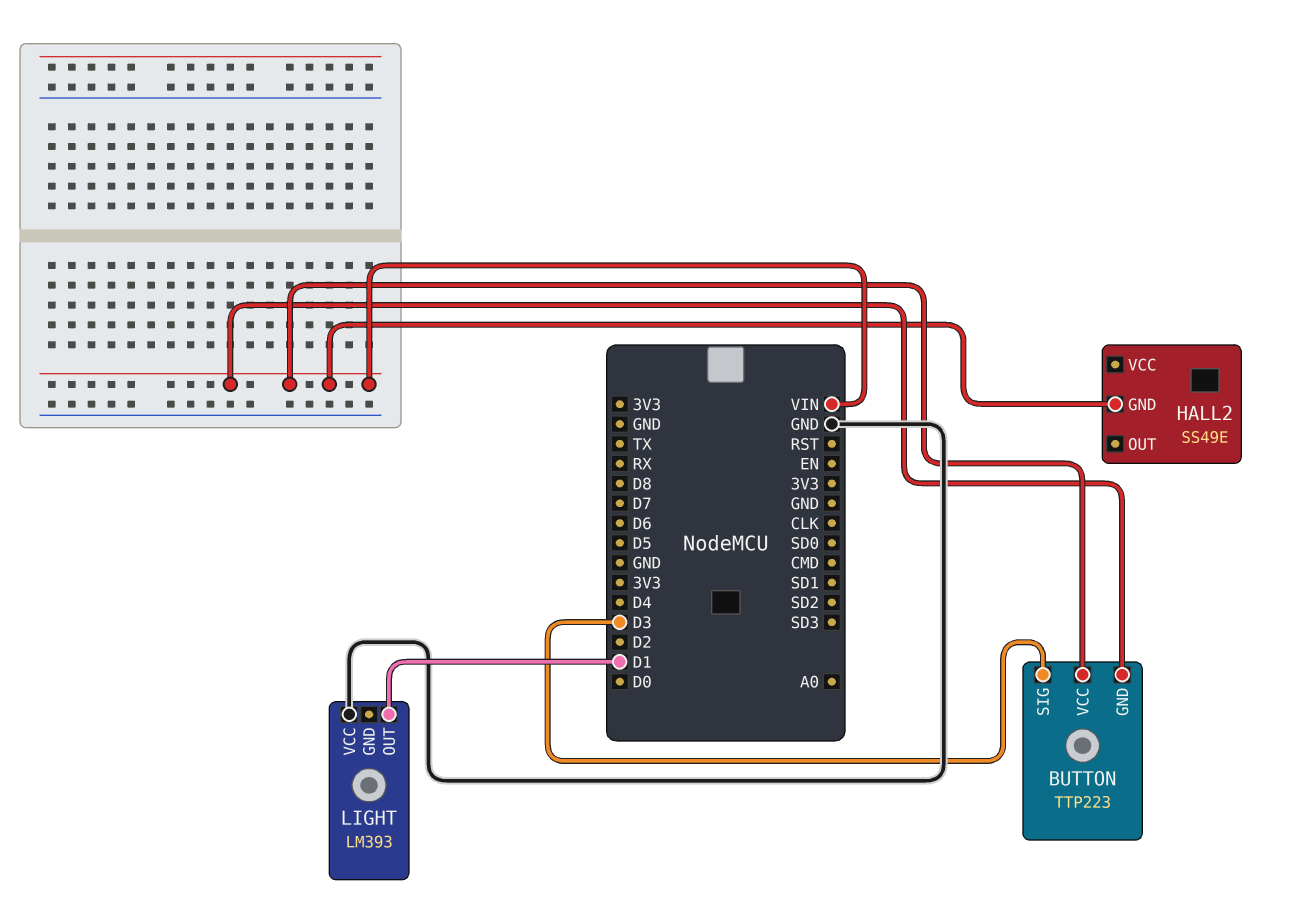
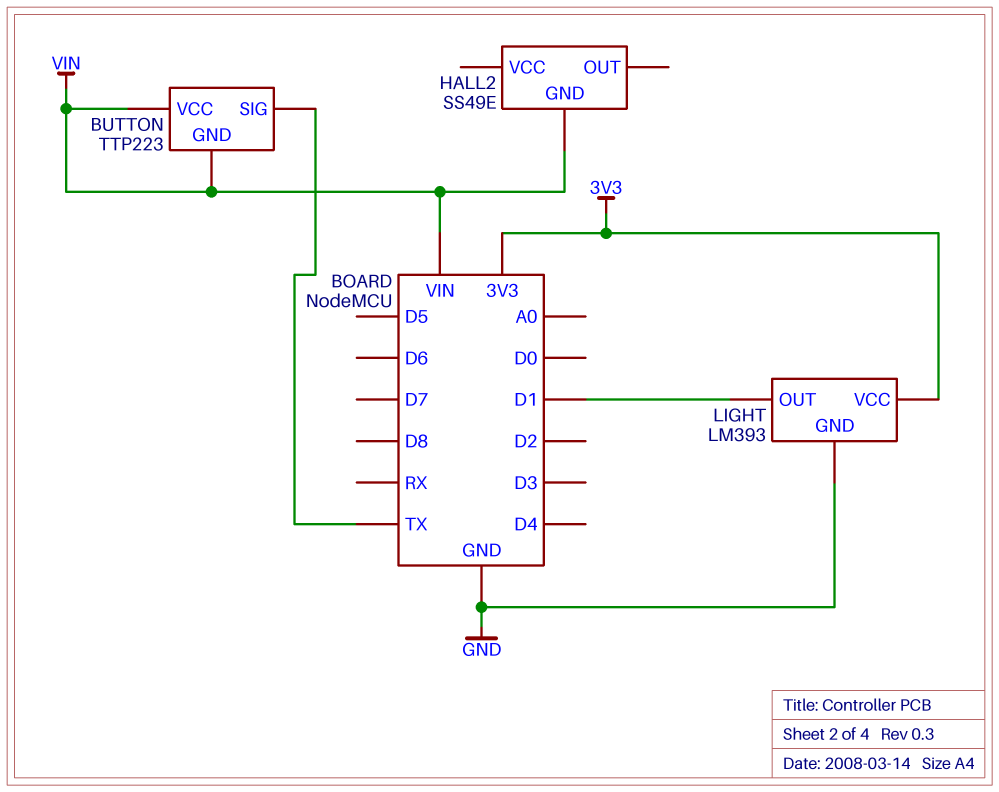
BUTTON pin SIG: D3 -> TX
LIGHT pin GND: none -> GND
LIGHT pin VCC: GND -> 3V3

